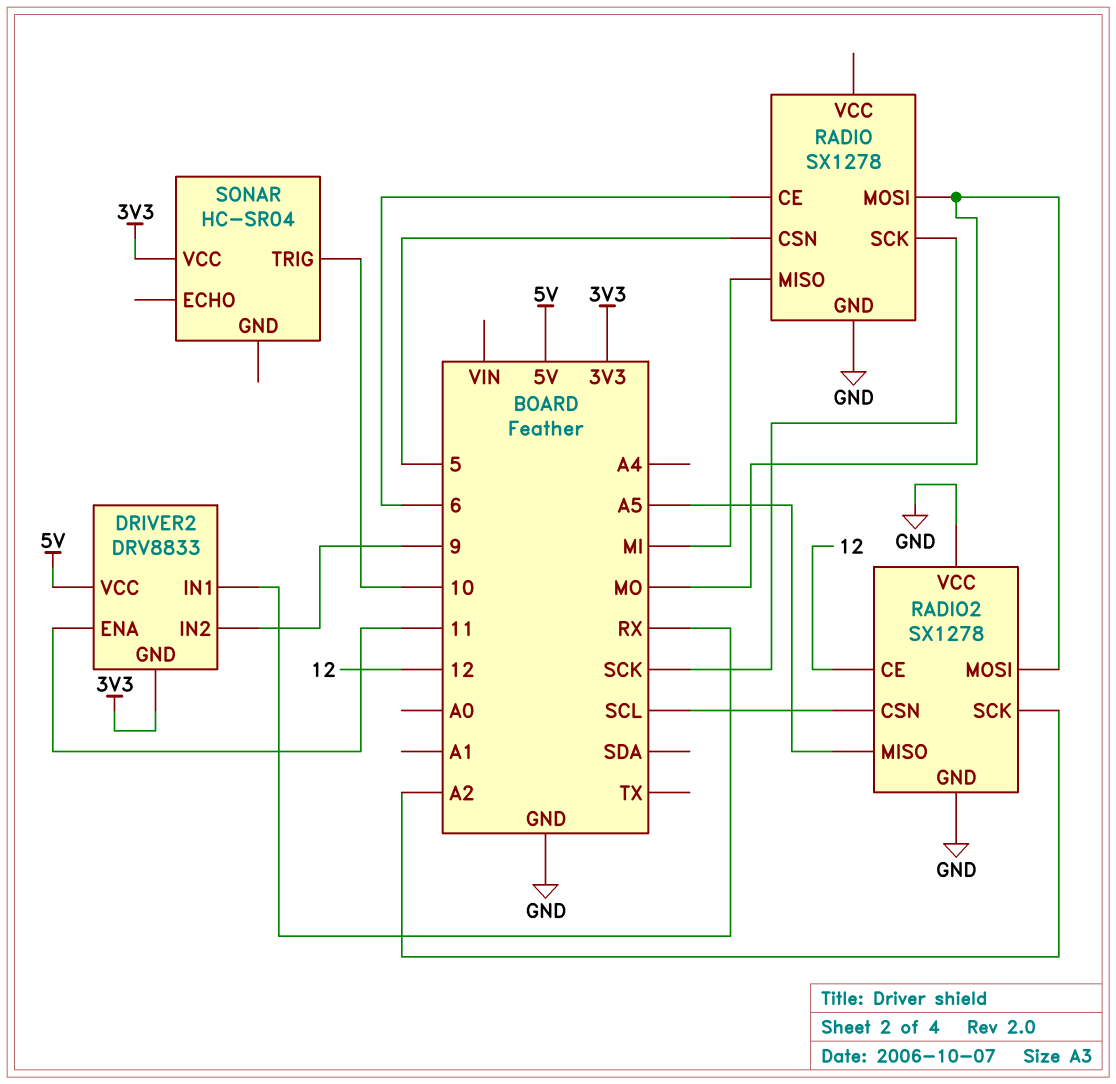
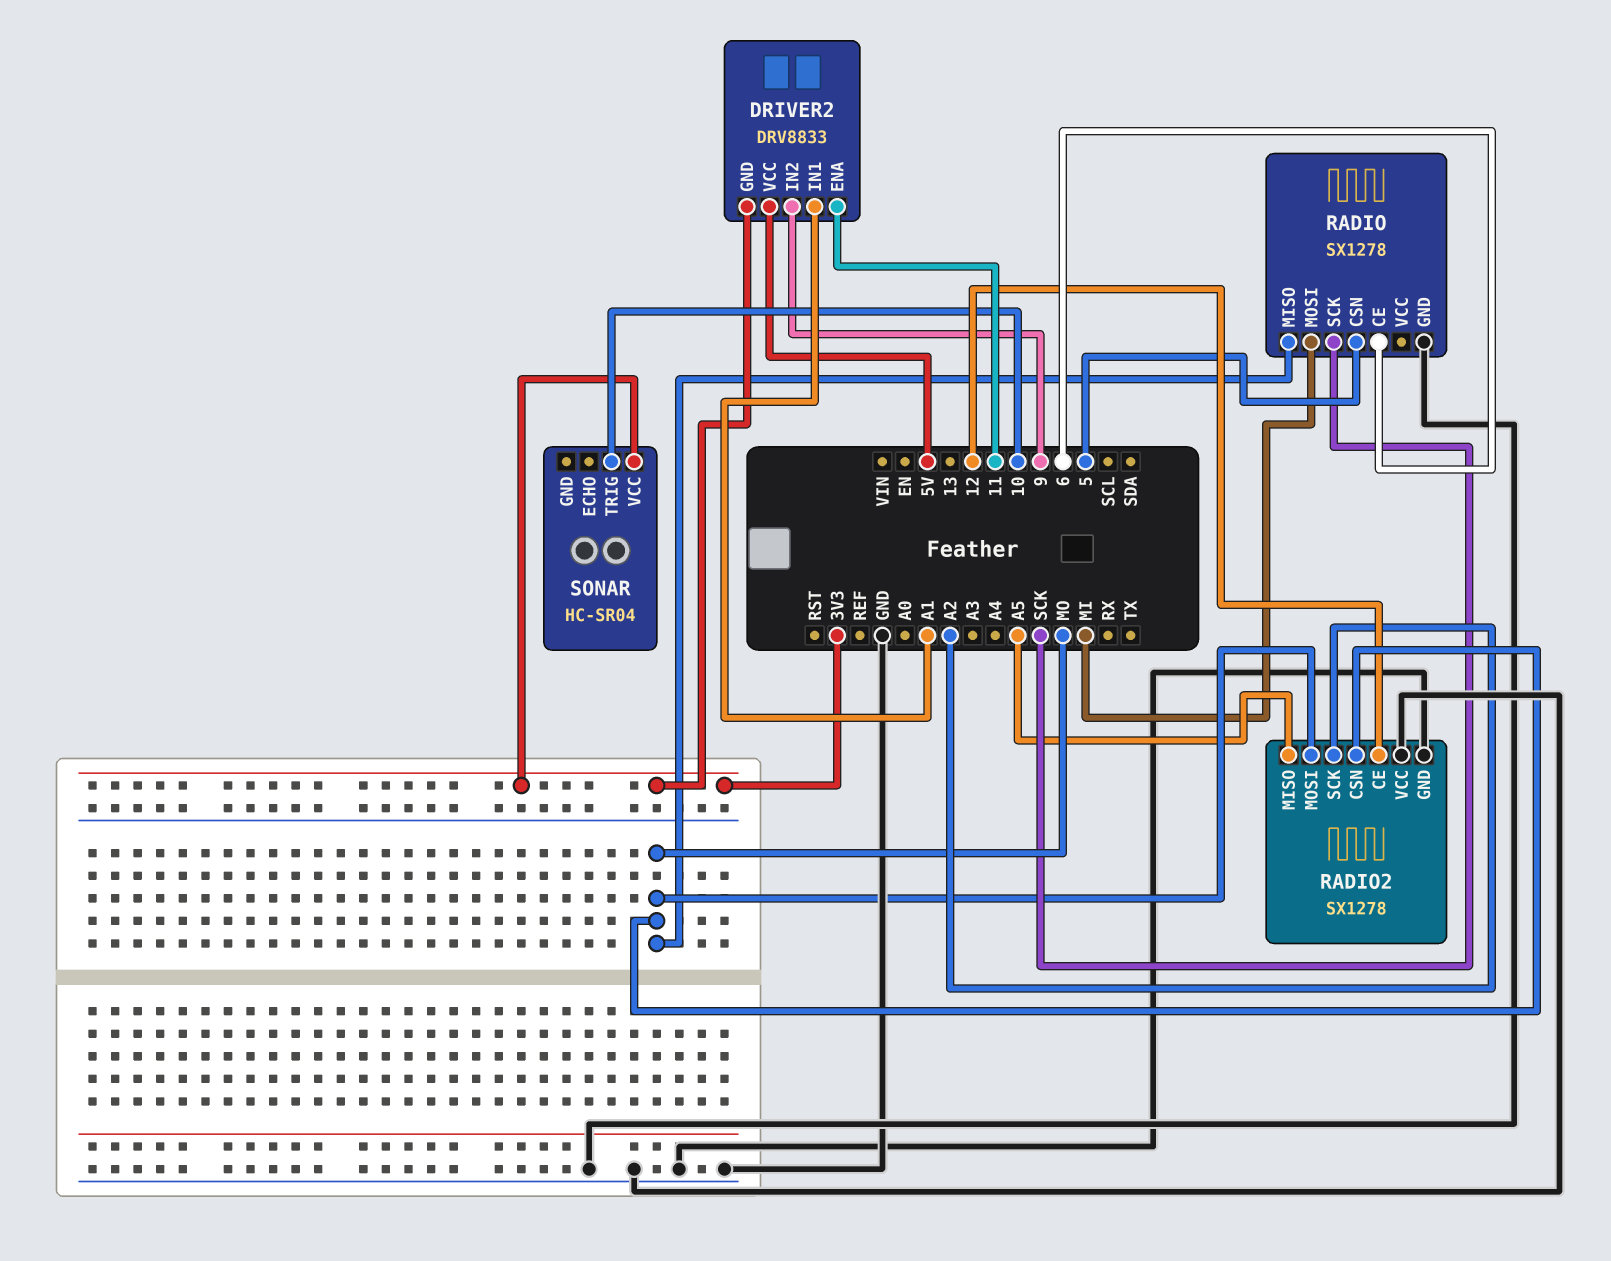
DRIVER2 pin IN1: RX -> A1
RADIO pin MISO: MI -> MO
RADIO pin MOSI: MO -> MI
RADIO2 pin CSN: SCL -> MO

